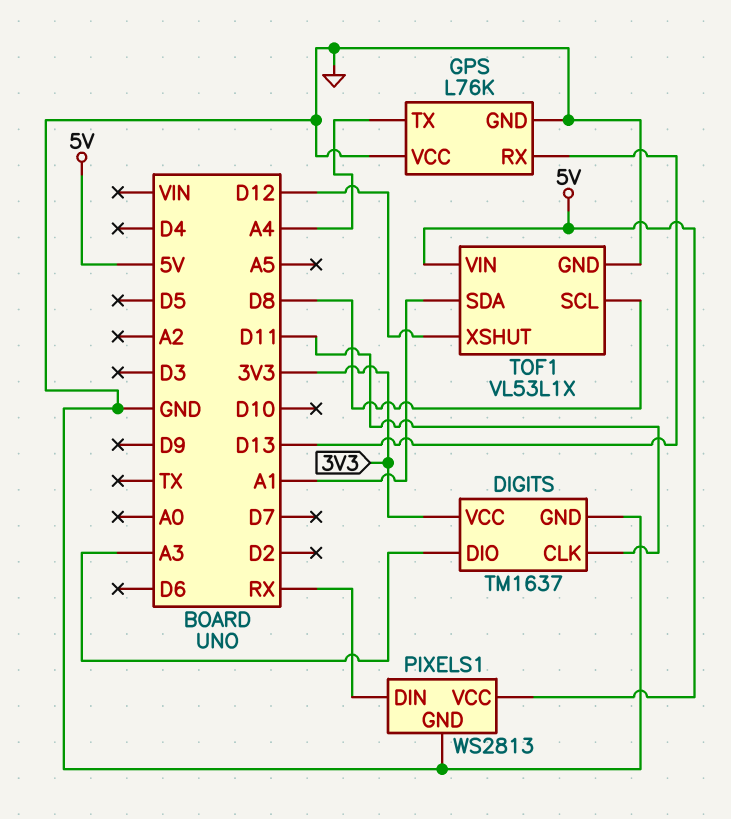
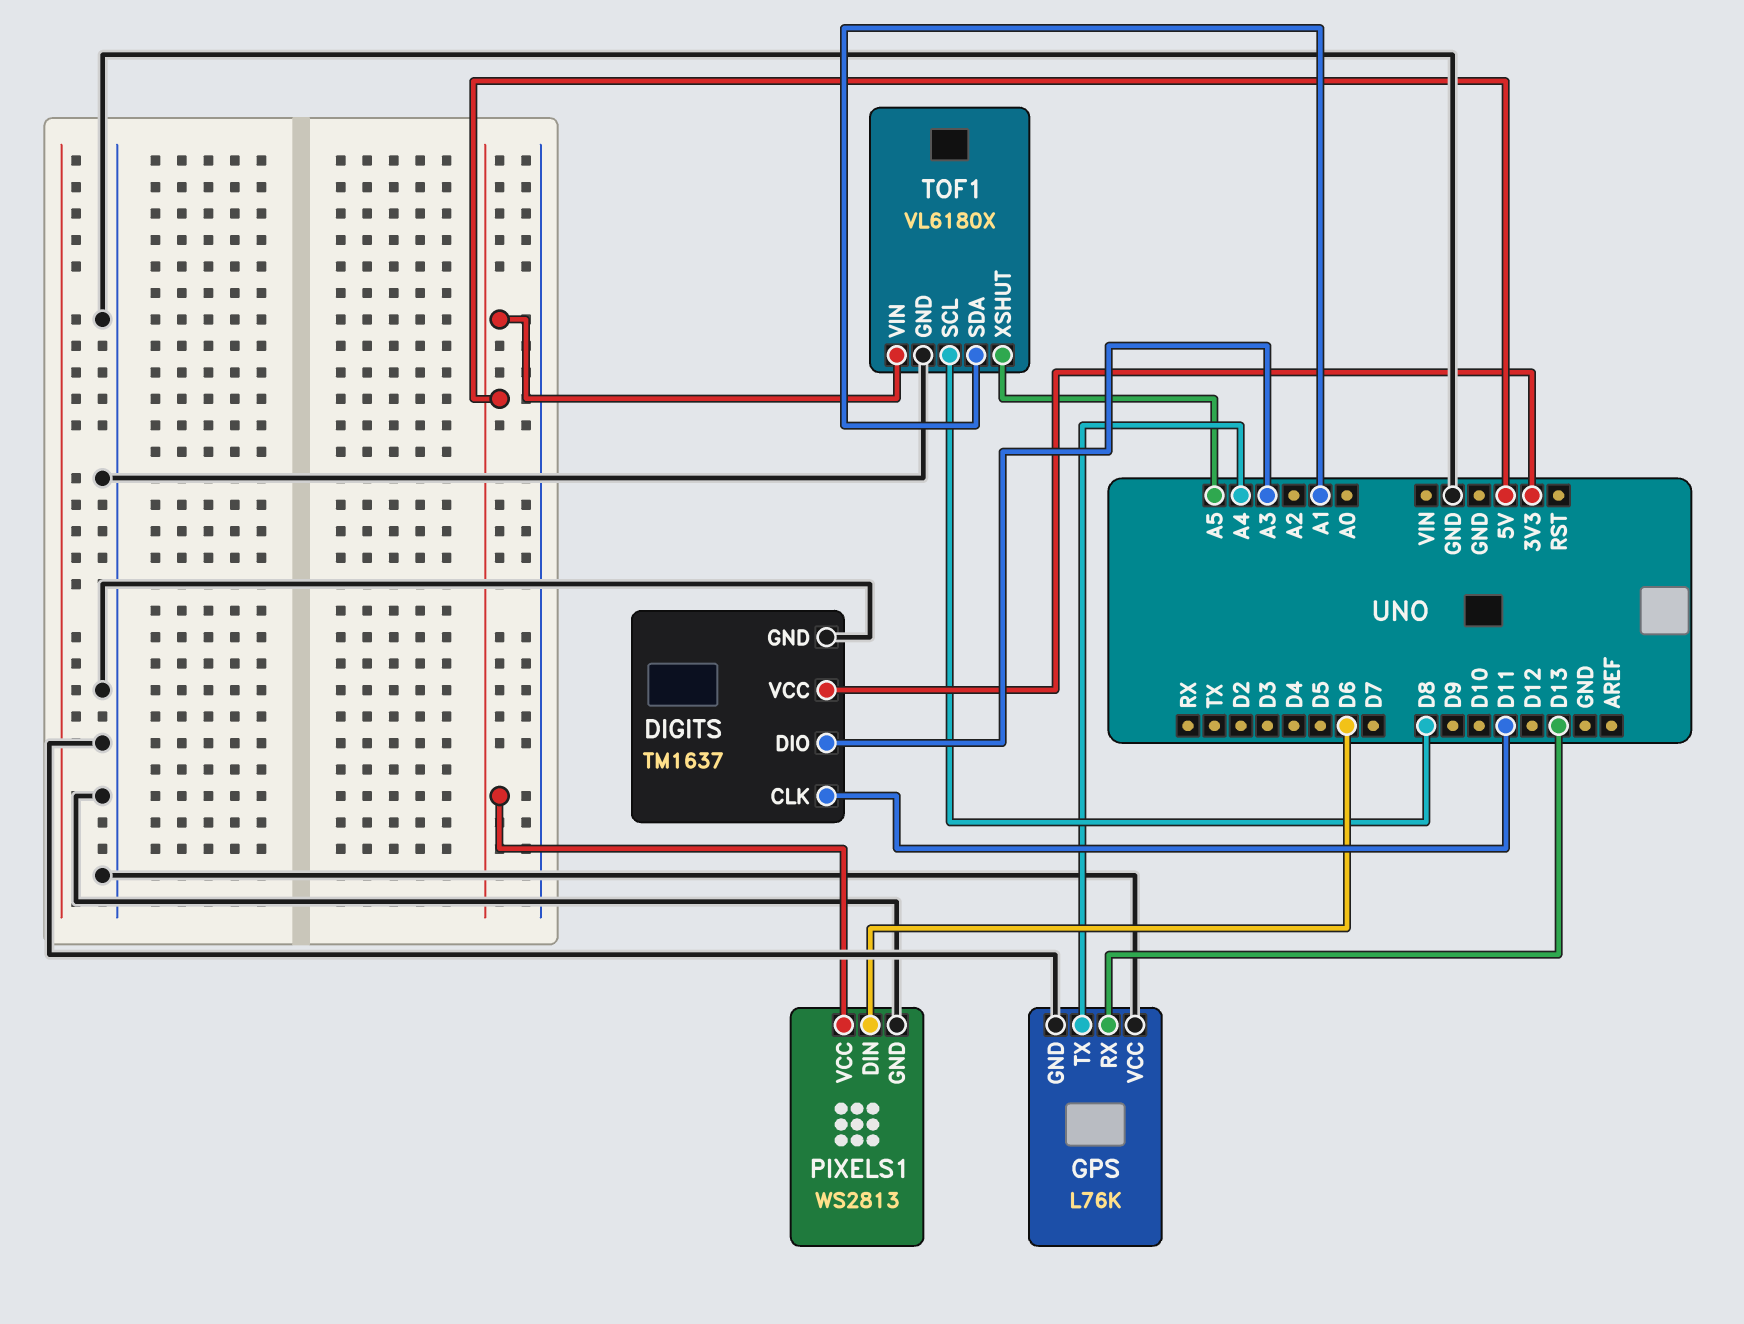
PIXELS1 pin DIN: RX -> D6
TOF1: VL53L1X -> VL6180X
TOF1 pin XSHUT: D12 -> A5

